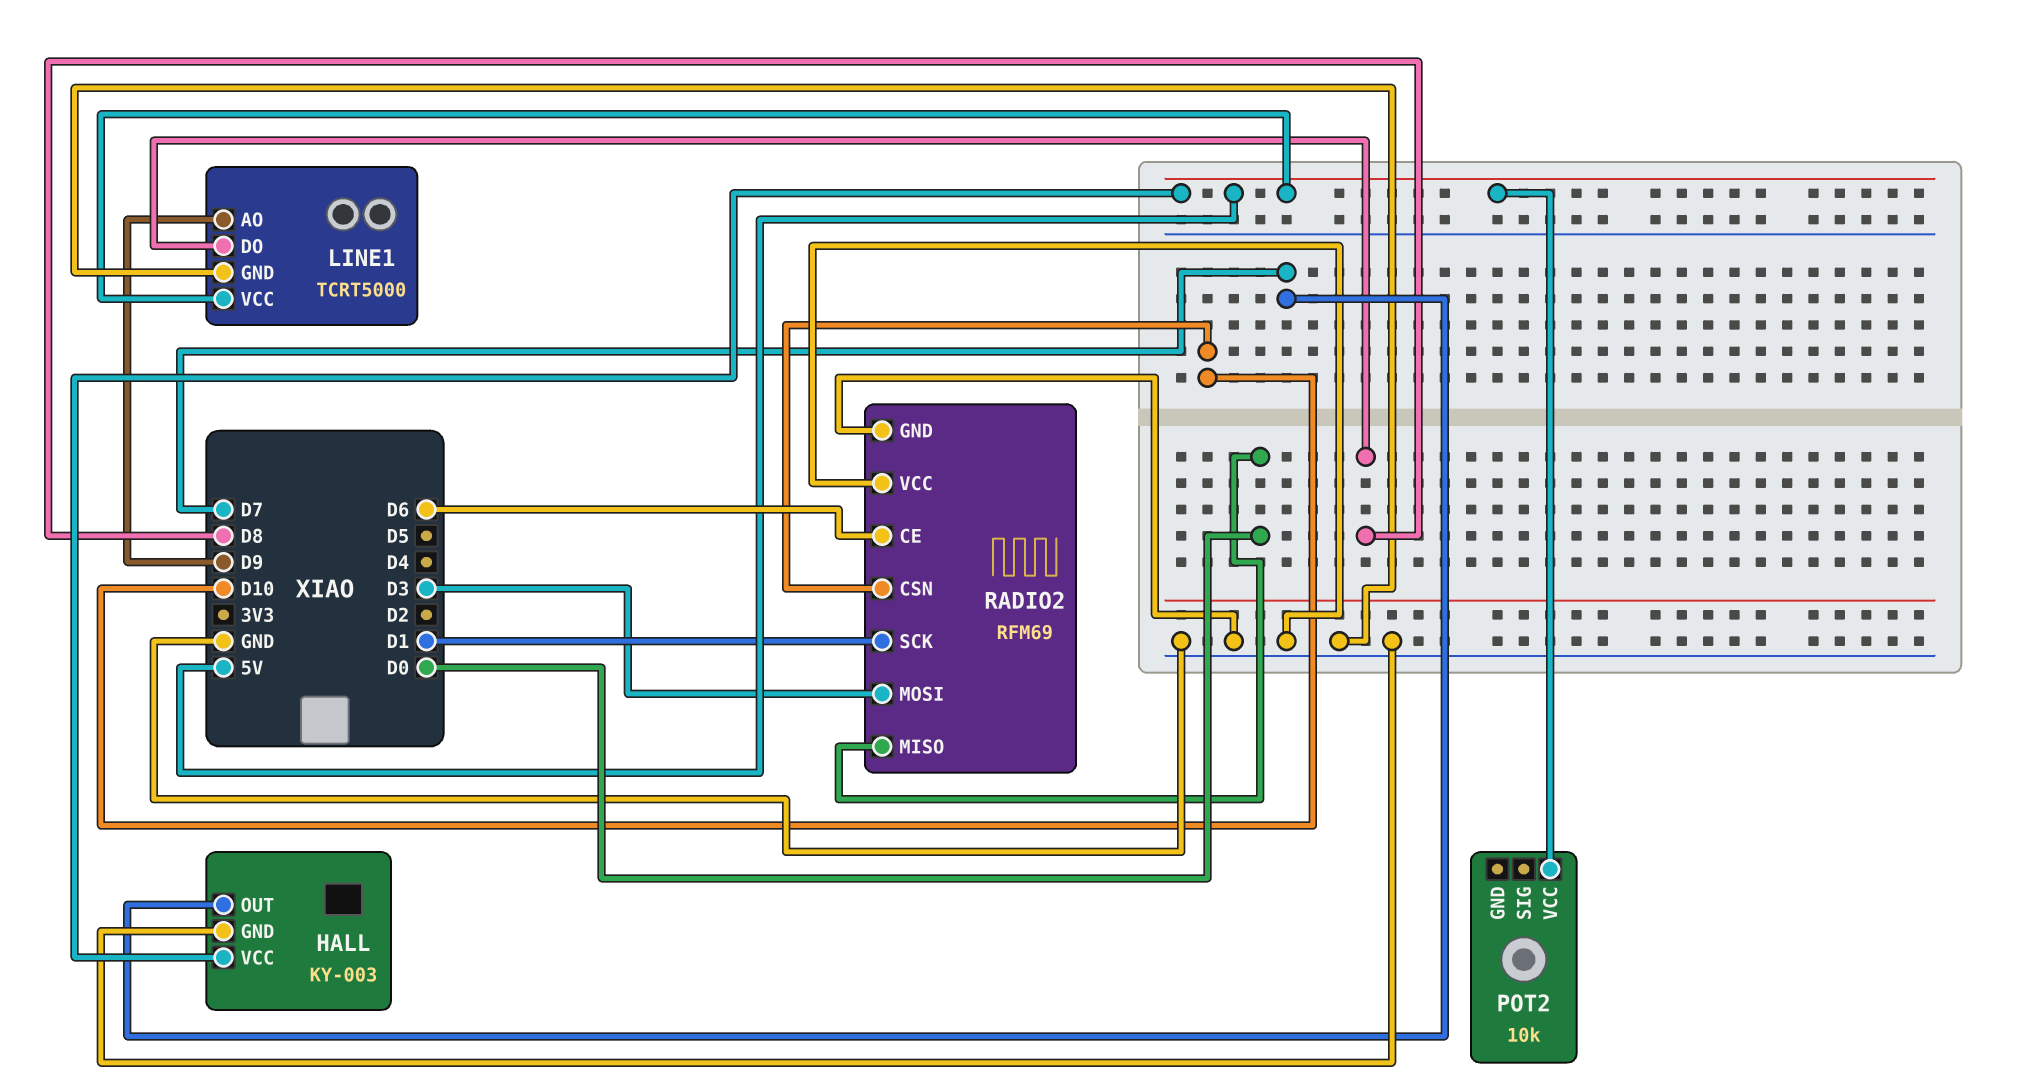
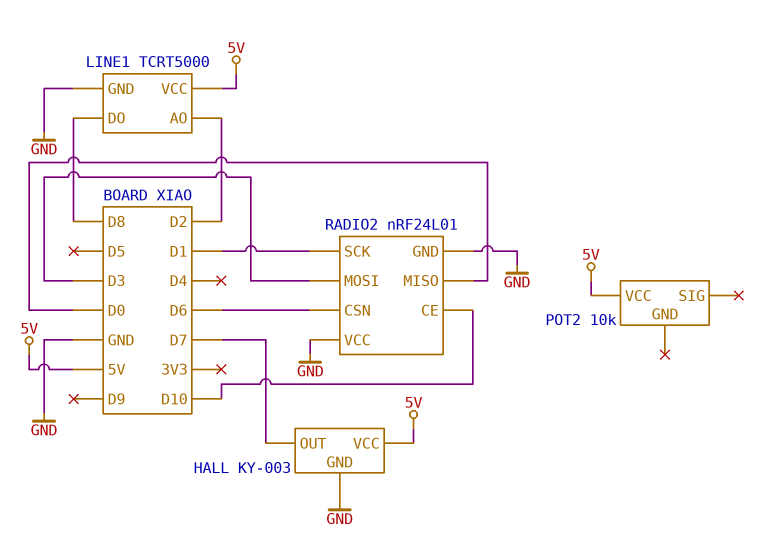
LINE1 pin AO: D9 -> D2
RADIO2: RFM69 -> nRF24L01
RADIO2 pin CE: D6 -> D10
RADIO2 pin CSN: D10 -> D6

